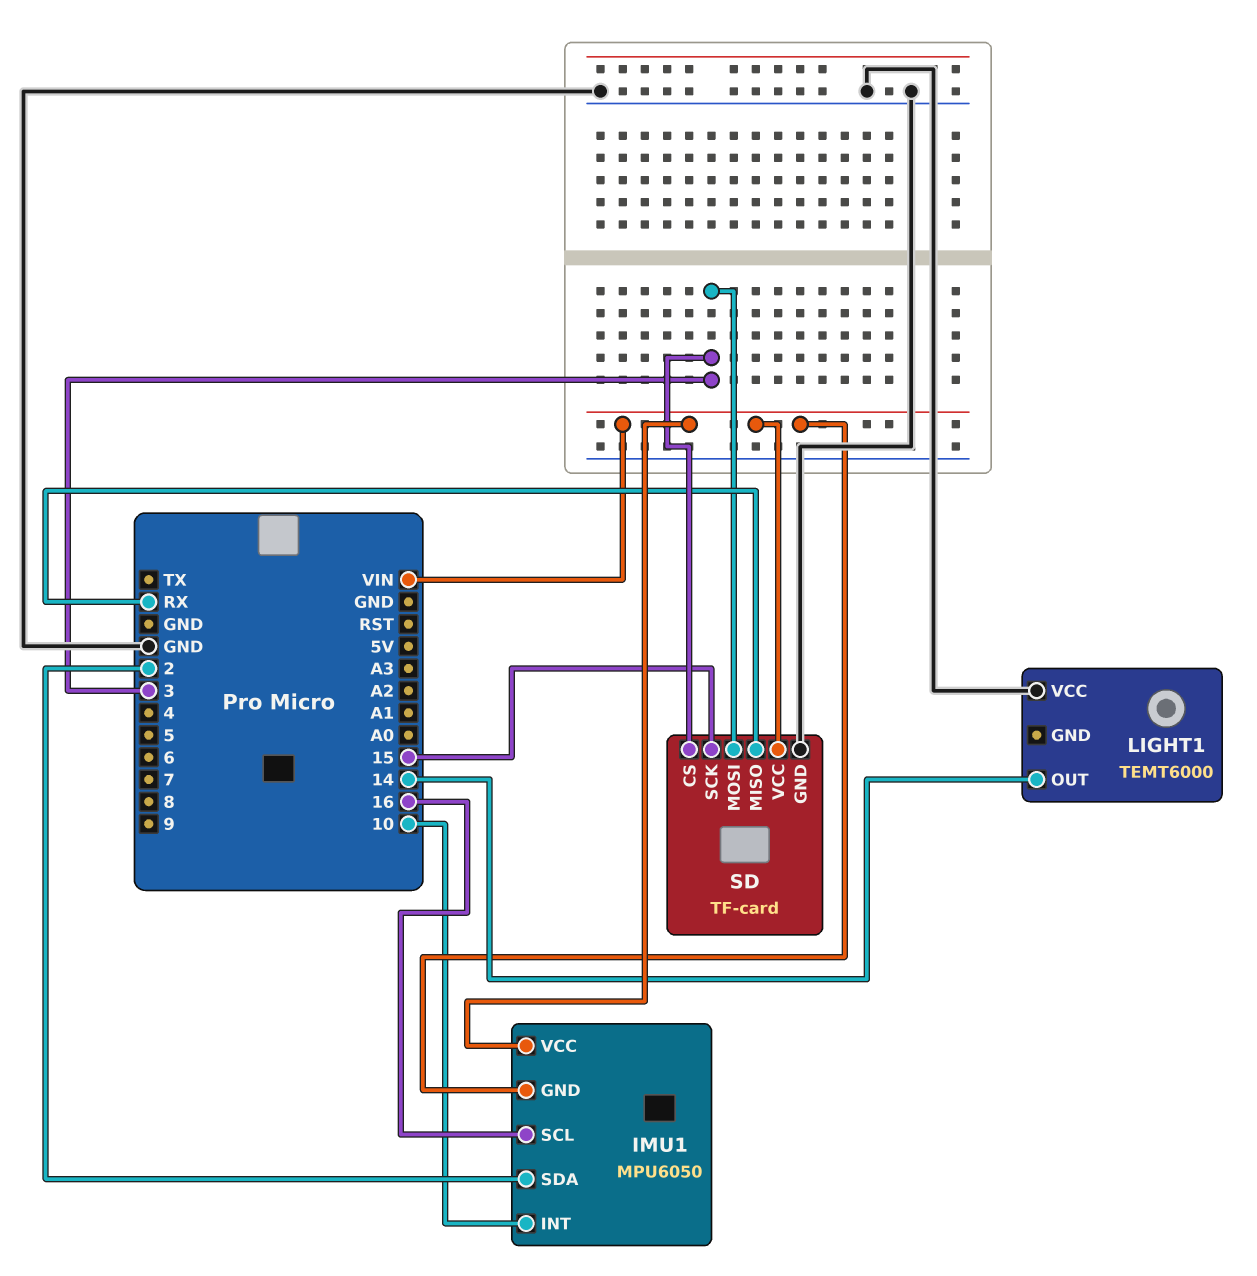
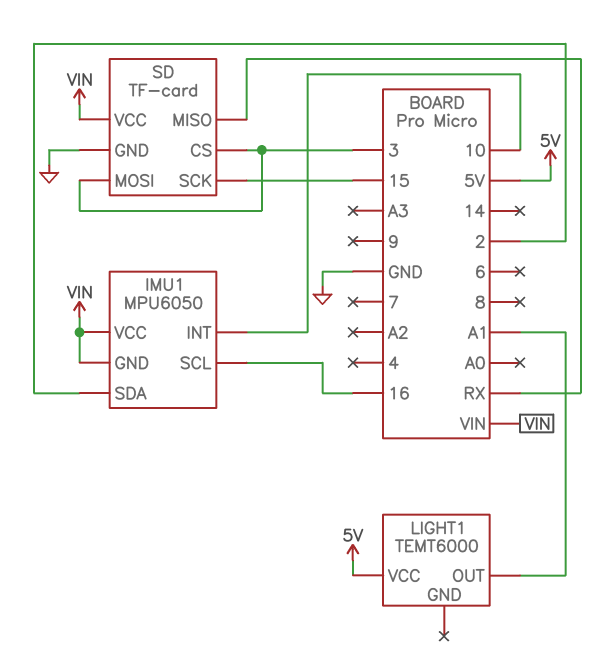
LIGHT1 pin OUT: 14 -> A1
LIGHT1 pin VCC: GND -> 5V

